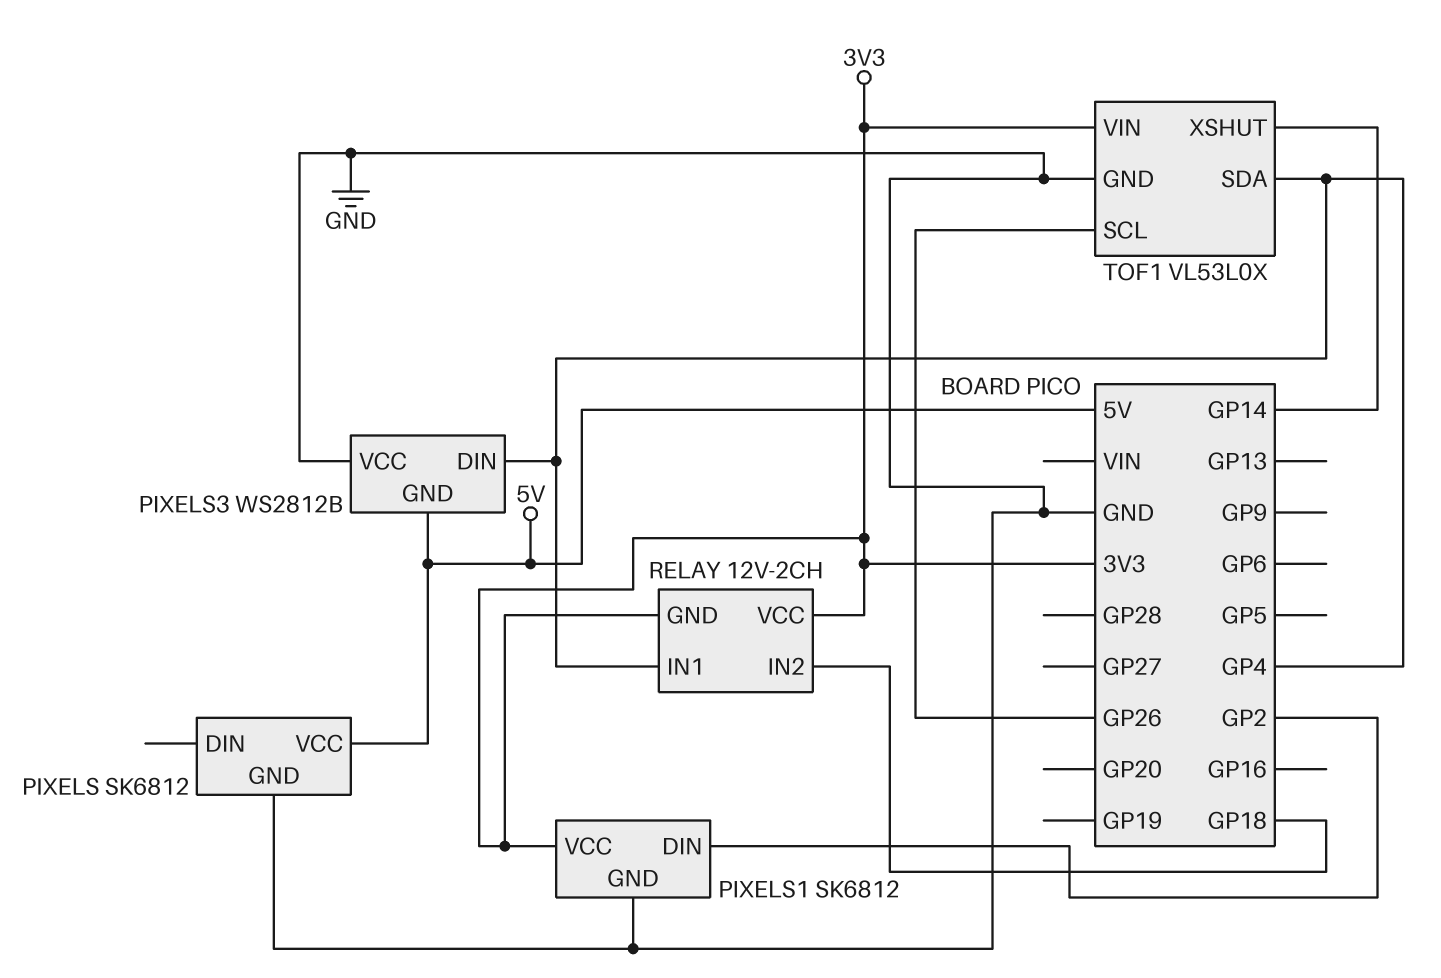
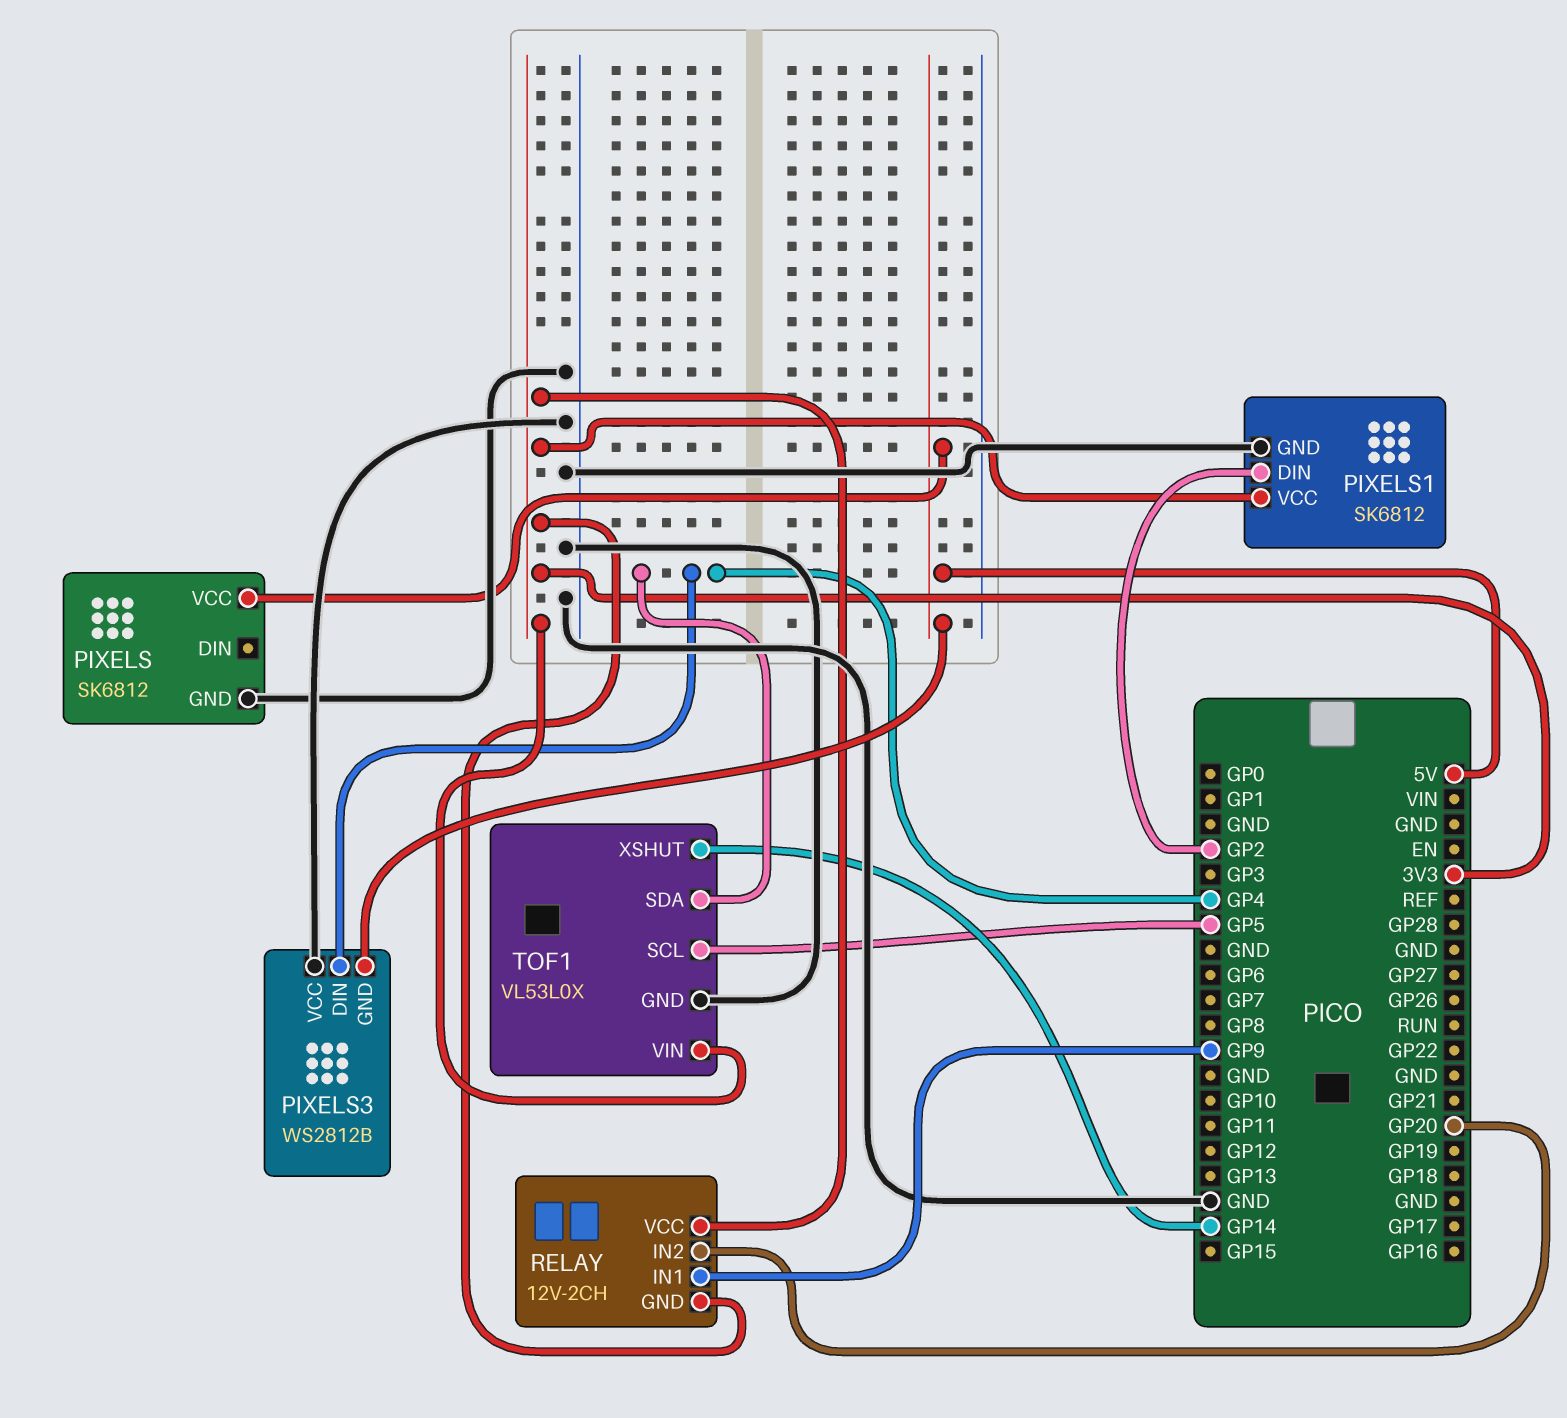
RELAY pin IN1: GP4 -> GP9
RELAY pin IN2: GP18 -> GP20
TOF1 pin SCL: GP26 -> GP5

